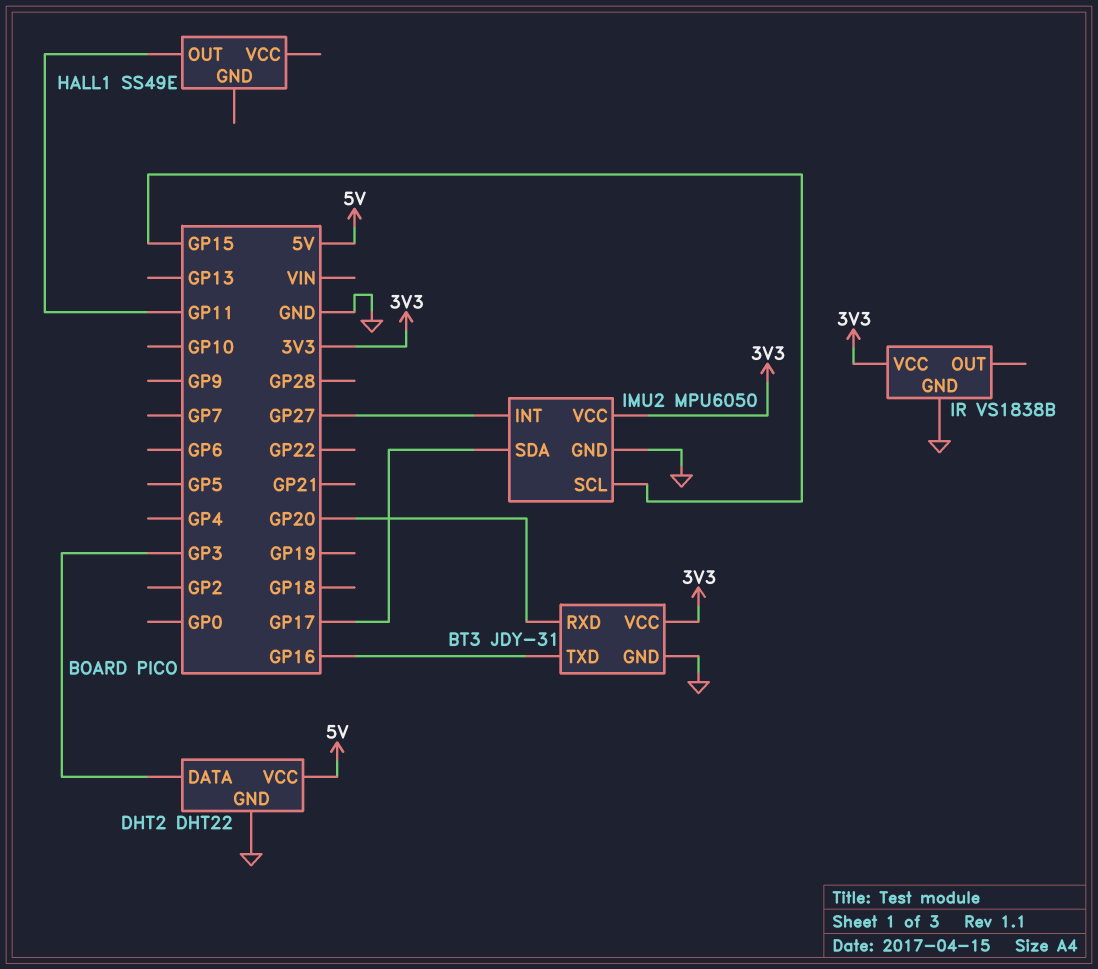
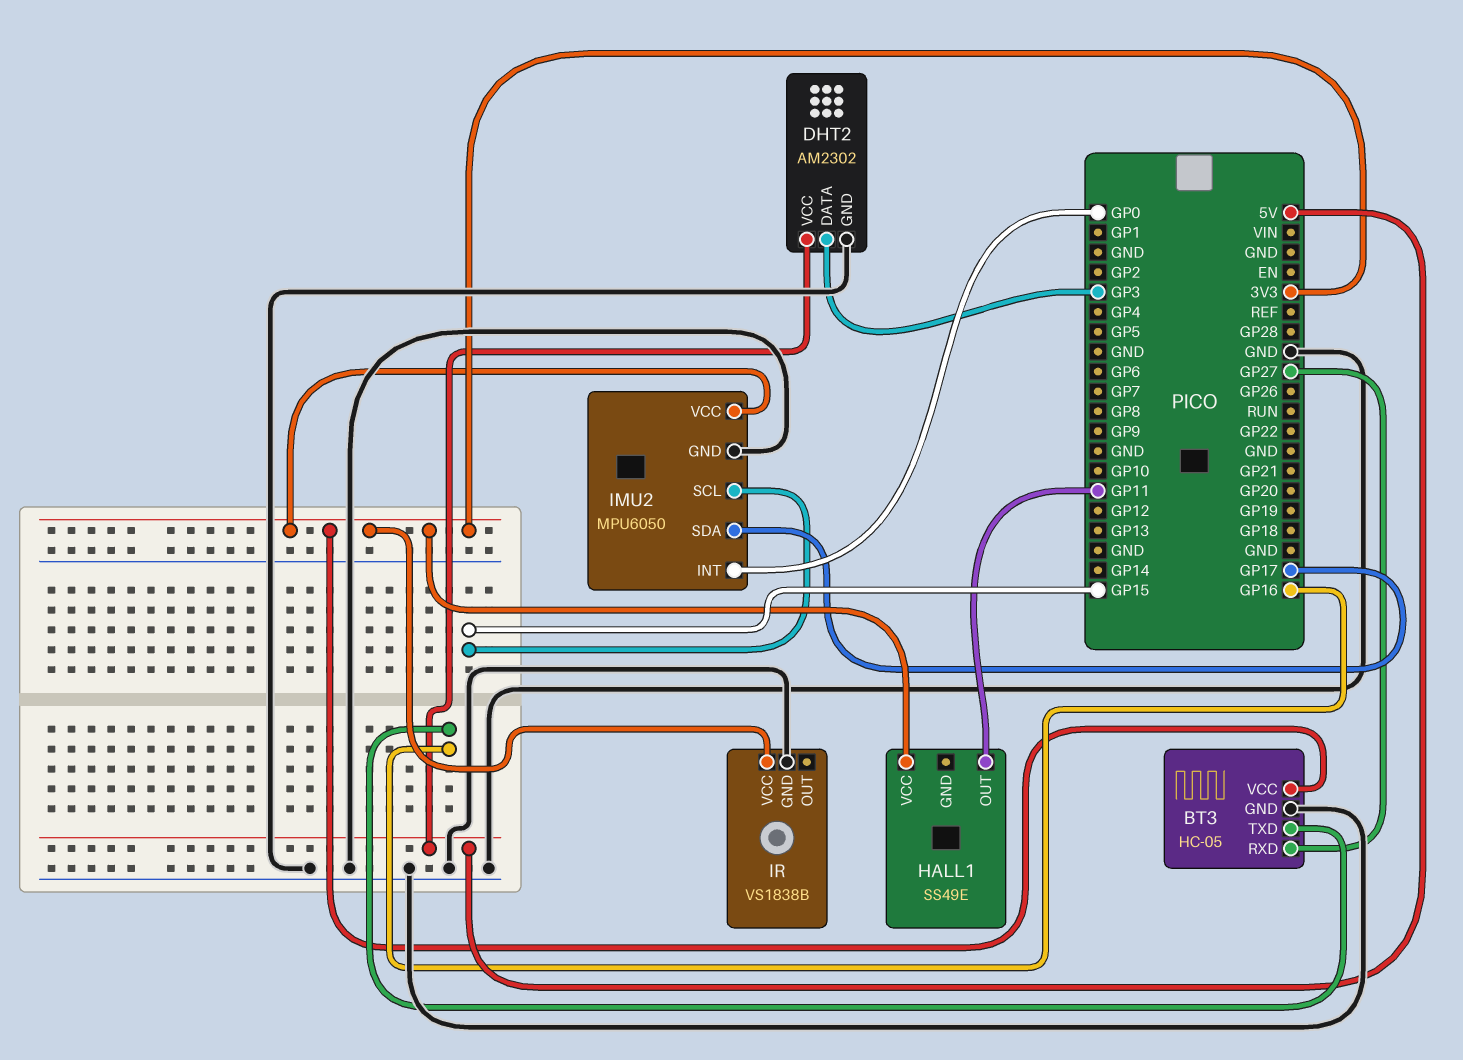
BT3: JDY-31 -> HC-05
BT3 pin RXD: GP20 -> GP27
DHT2: DHT22 -> AM2302
HALL1 pin VCC: none -> 3V3
IMU2 pin INT: GP27 -> GP0

